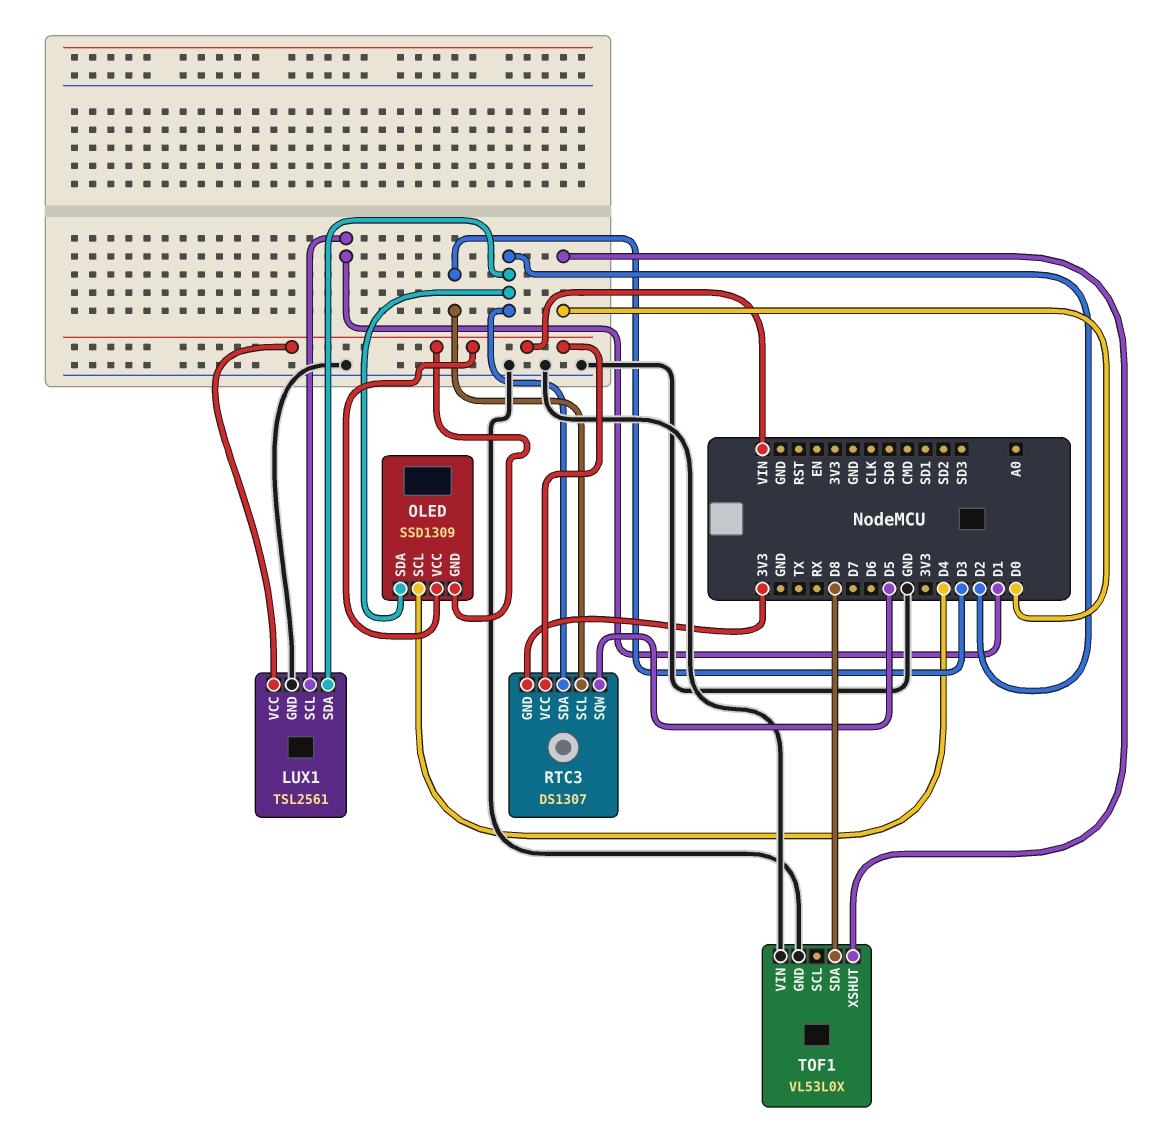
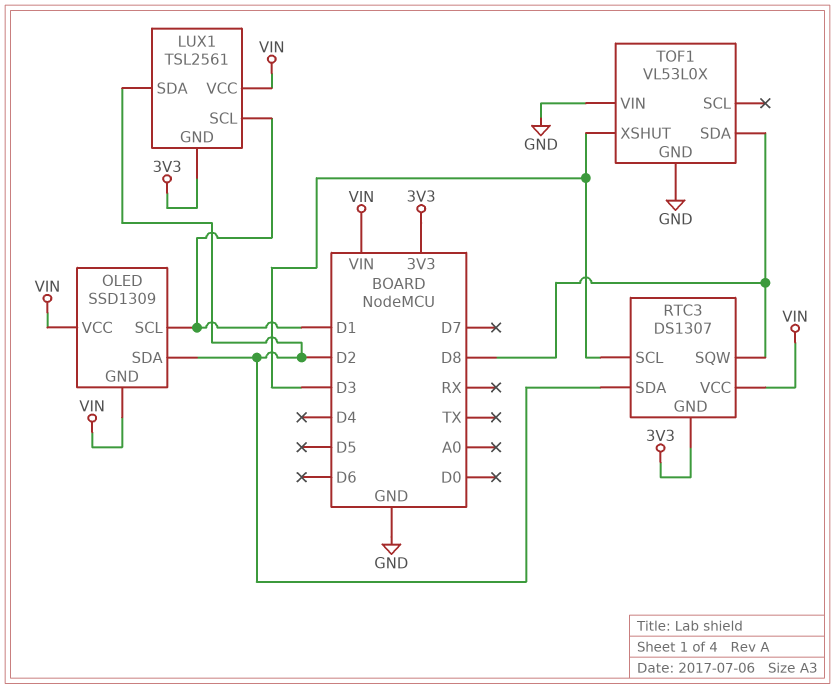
LUX1 pin GND: GND -> 3V3
OLED pin SCL: D4 -> D1
RTC3 pin SQW: D5 -> D8
TOF1 pin XSHUT: D0 -> D3

